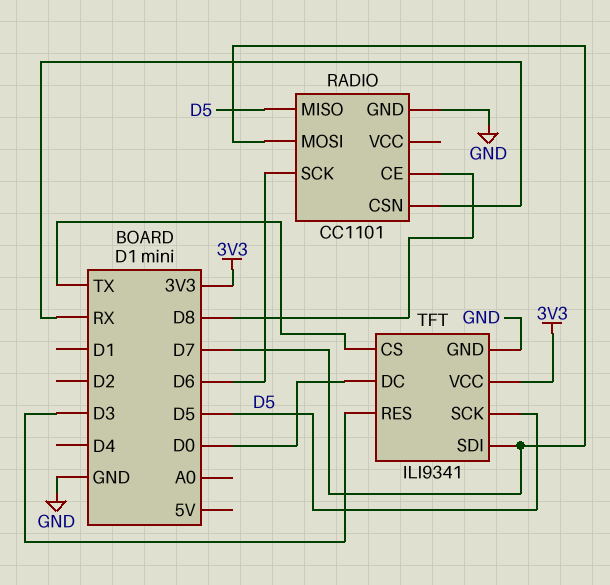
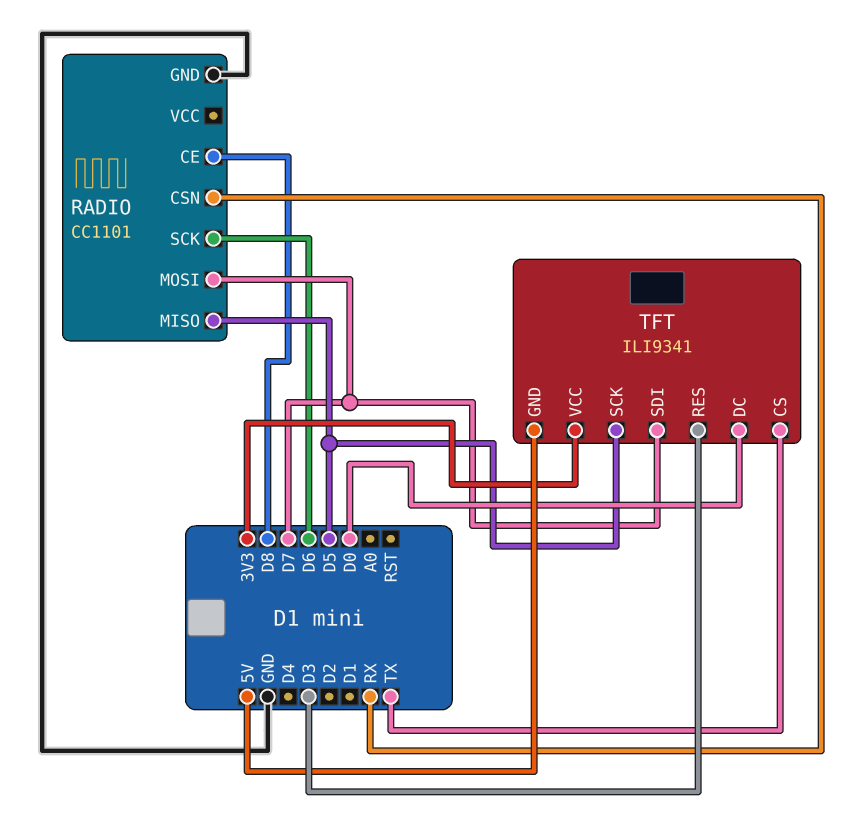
TFT pin GND: GND -> 5V

